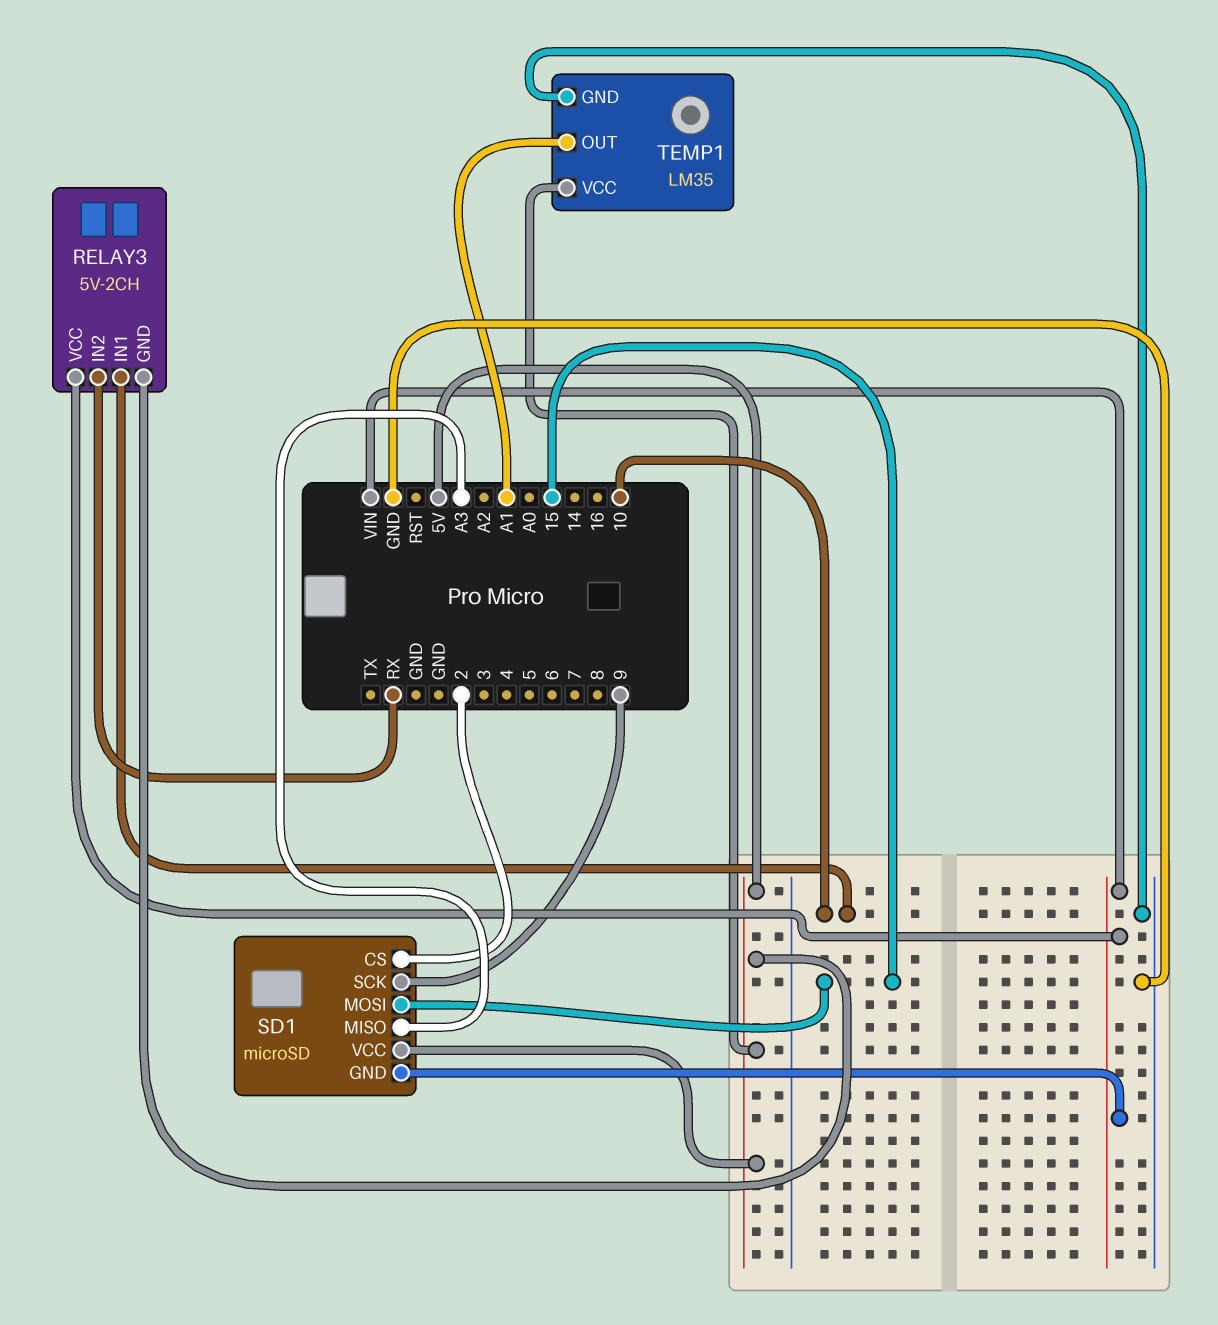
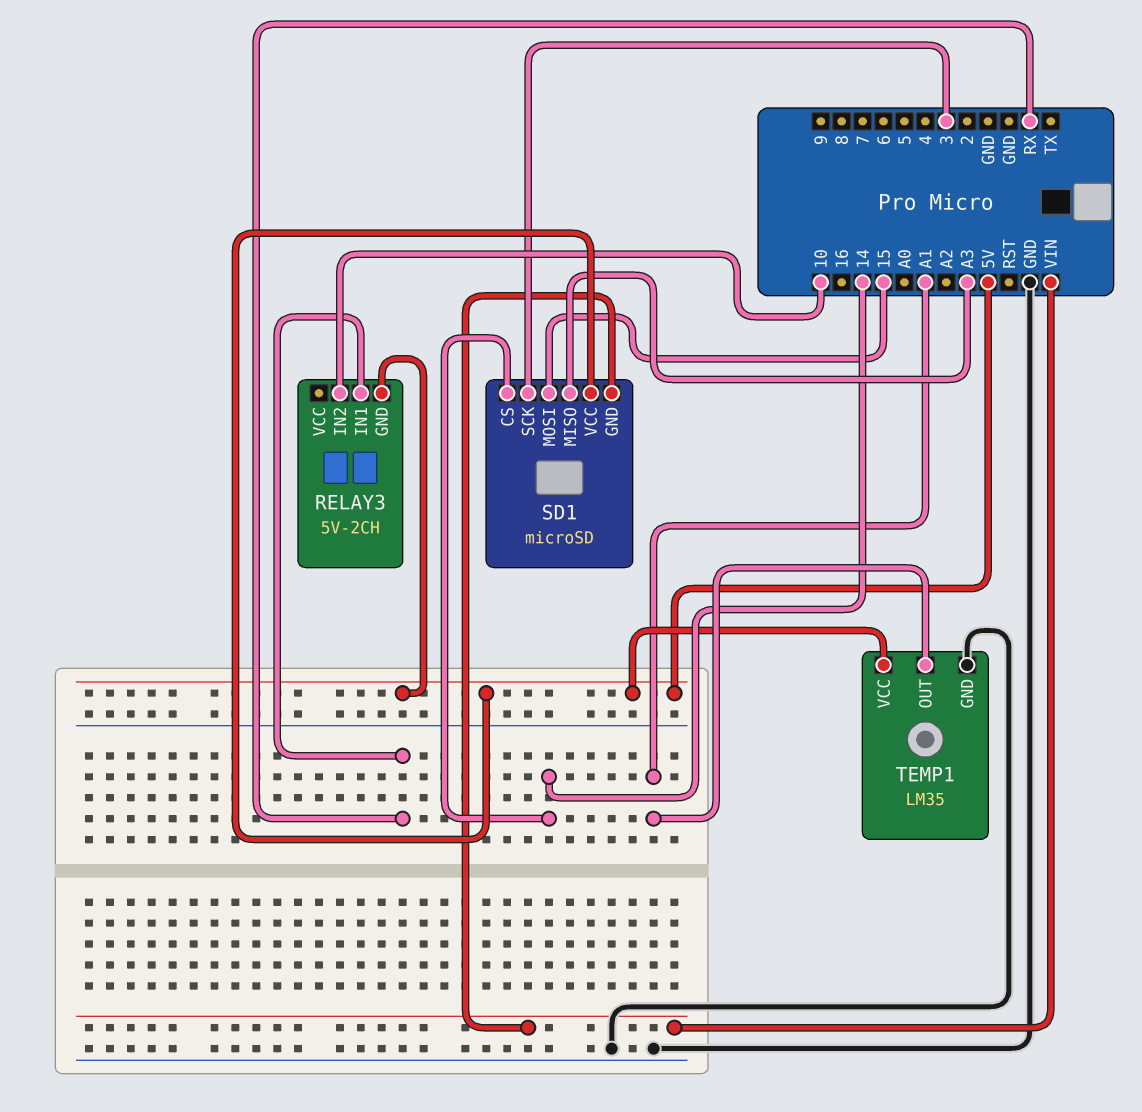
RELAY3 pin IN1: 10 -> RX
RELAY3 pin IN2: RX -> 10
RELAY3 pin VCC: VIN -> none
SD1 pin CS: 2 -> 14
SD1 pin SCK: 9 -> 3

